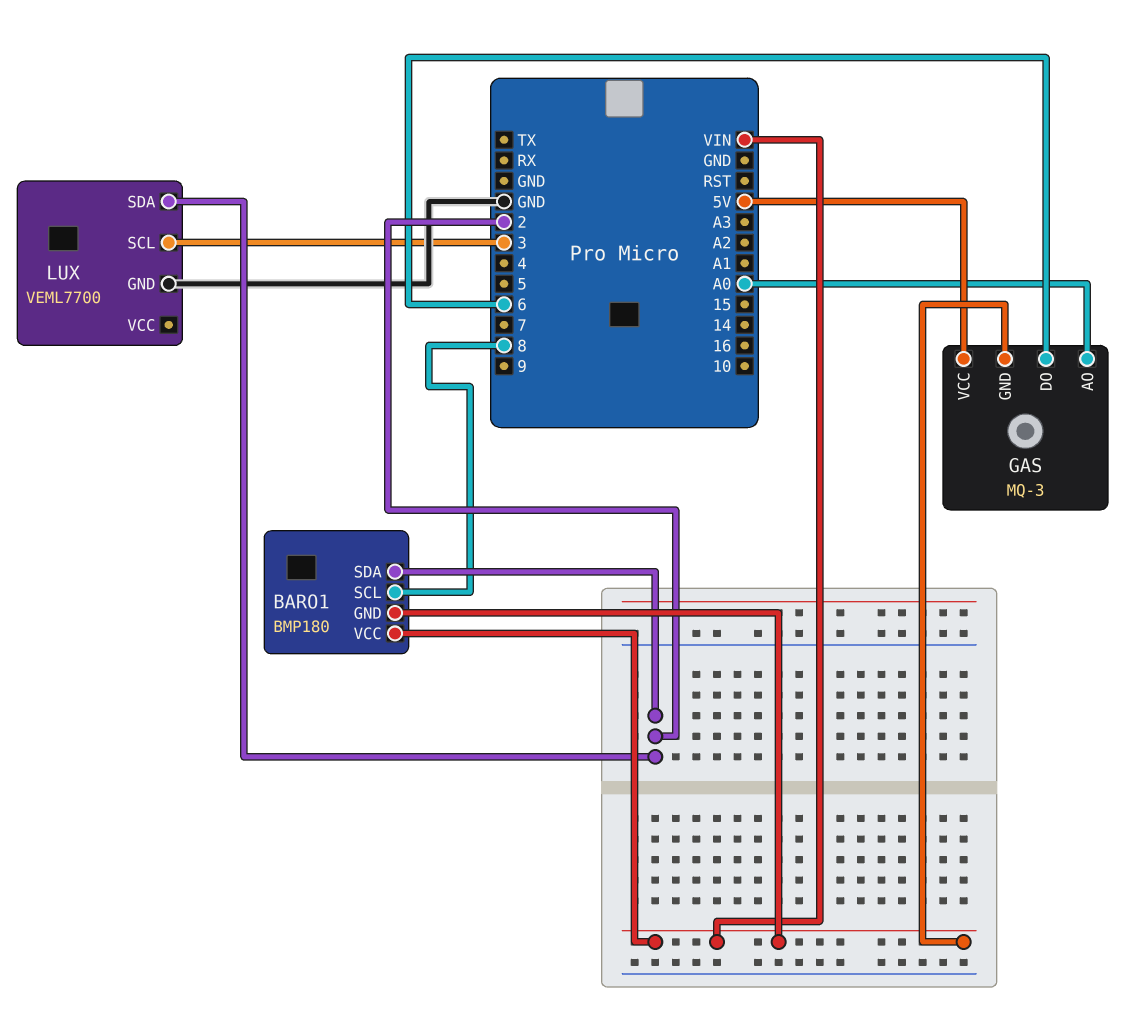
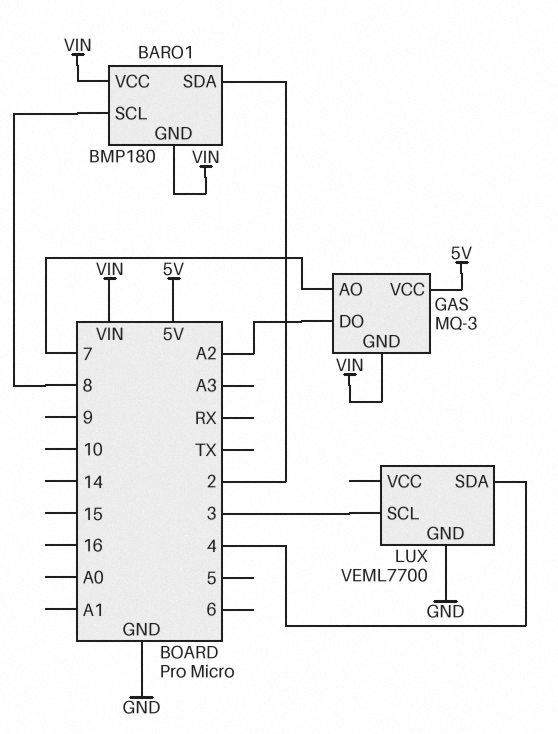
GAS pin AO: A0 -> 7
GAS pin DO: 6 -> A2
LUX pin SDA: 2 -> 4

